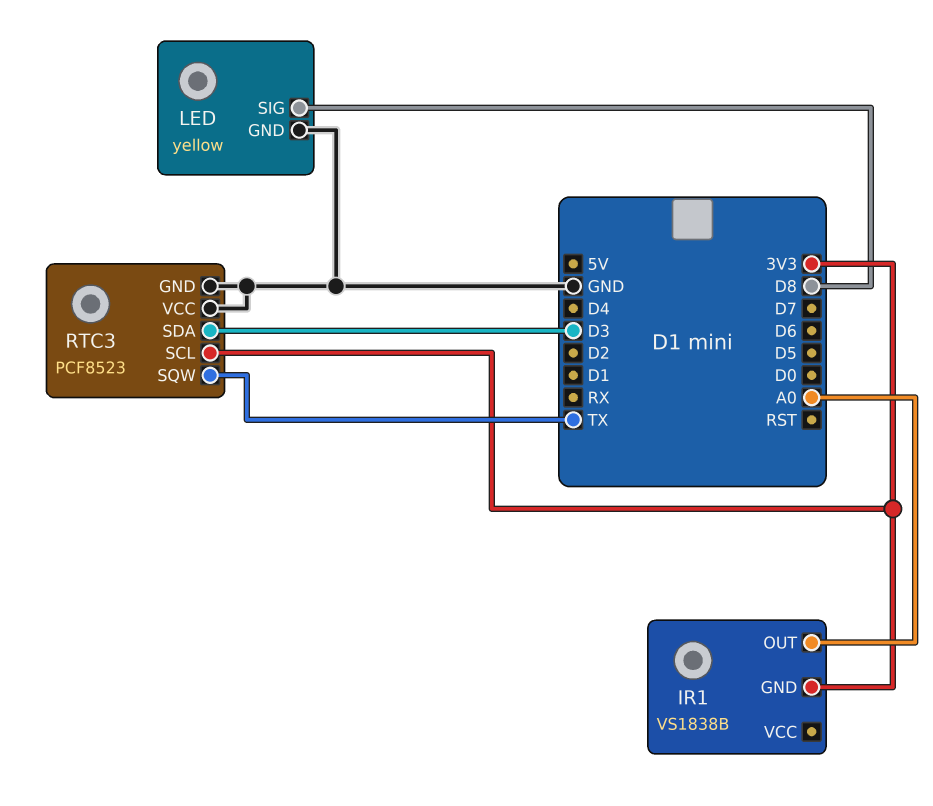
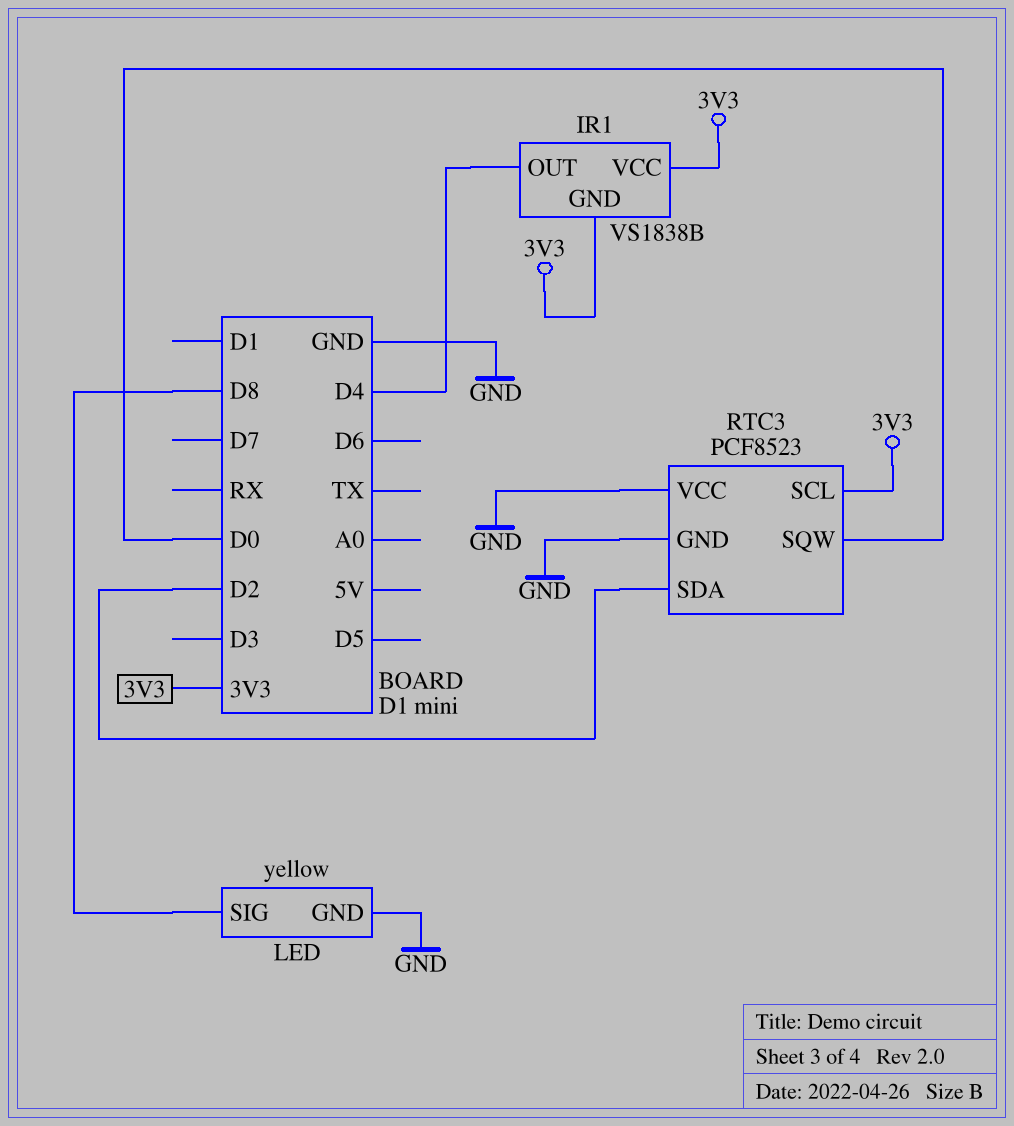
IR1 pin OUT: A0 -> D4
IR1 pin VCC: none -> 3V3
RTC3 pin SDA: D3 -> D2
RTC3 pin SQW: TX -> D0

